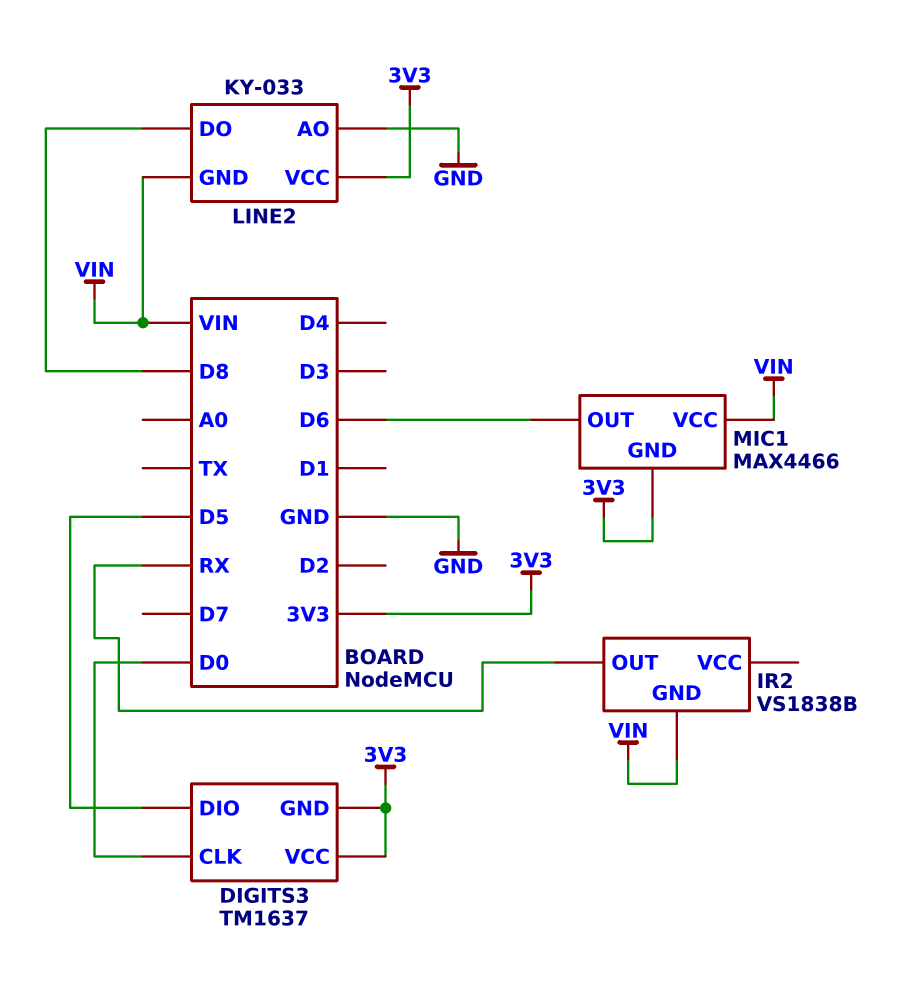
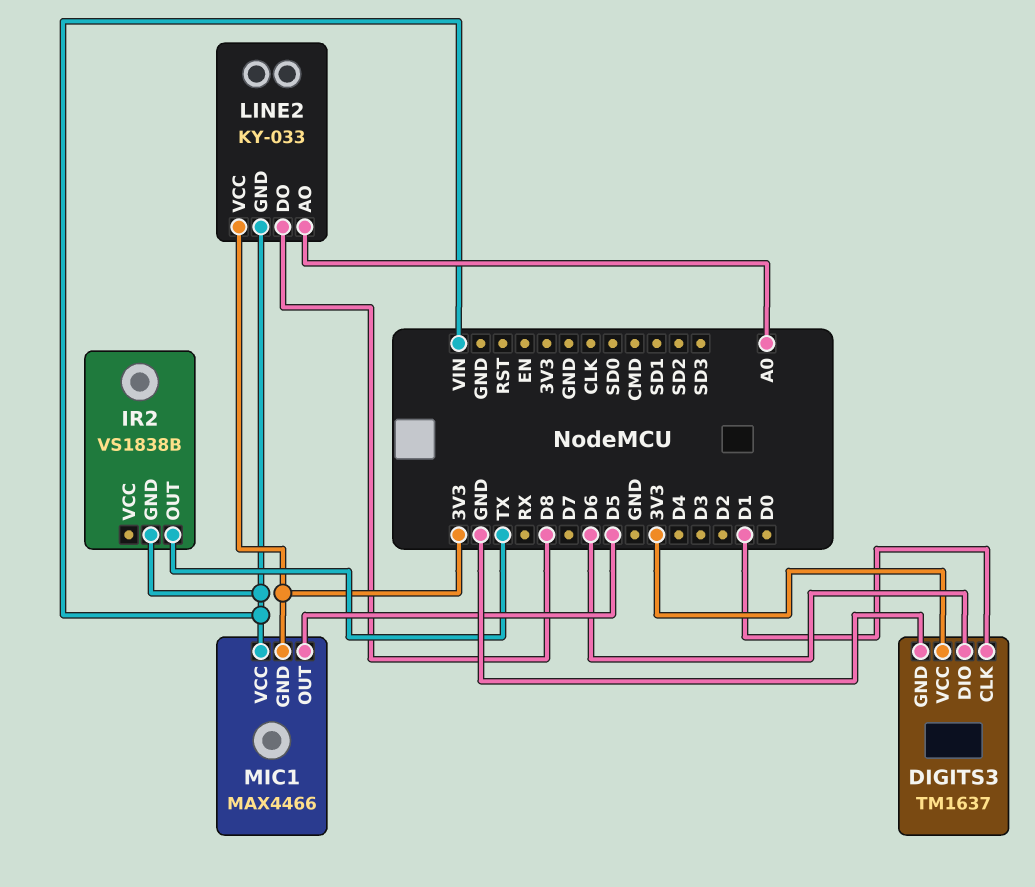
DIGITS3 pin CLK: D0 -> D1
DIGITS3 pin DIO: D5 -> D6
DIGITS3 pin GND: 3V3 -> GND
IR2 pin OUT: RX -> TX
LINE2 pin AO: GND -> A0
MIC1 pin OUT: D6 -> D5

